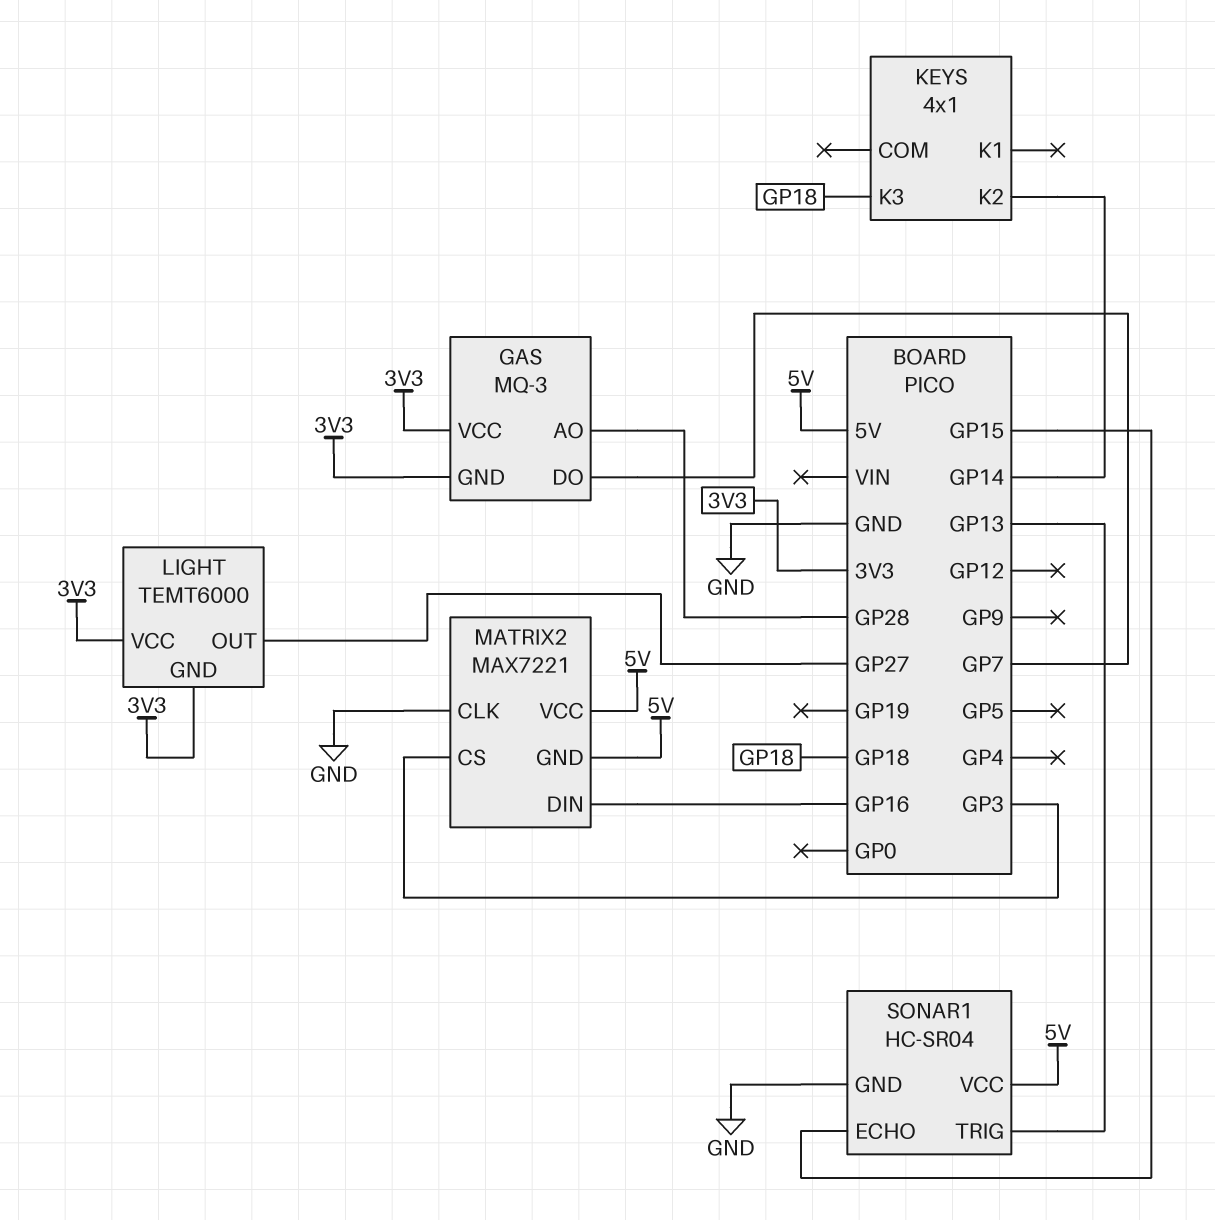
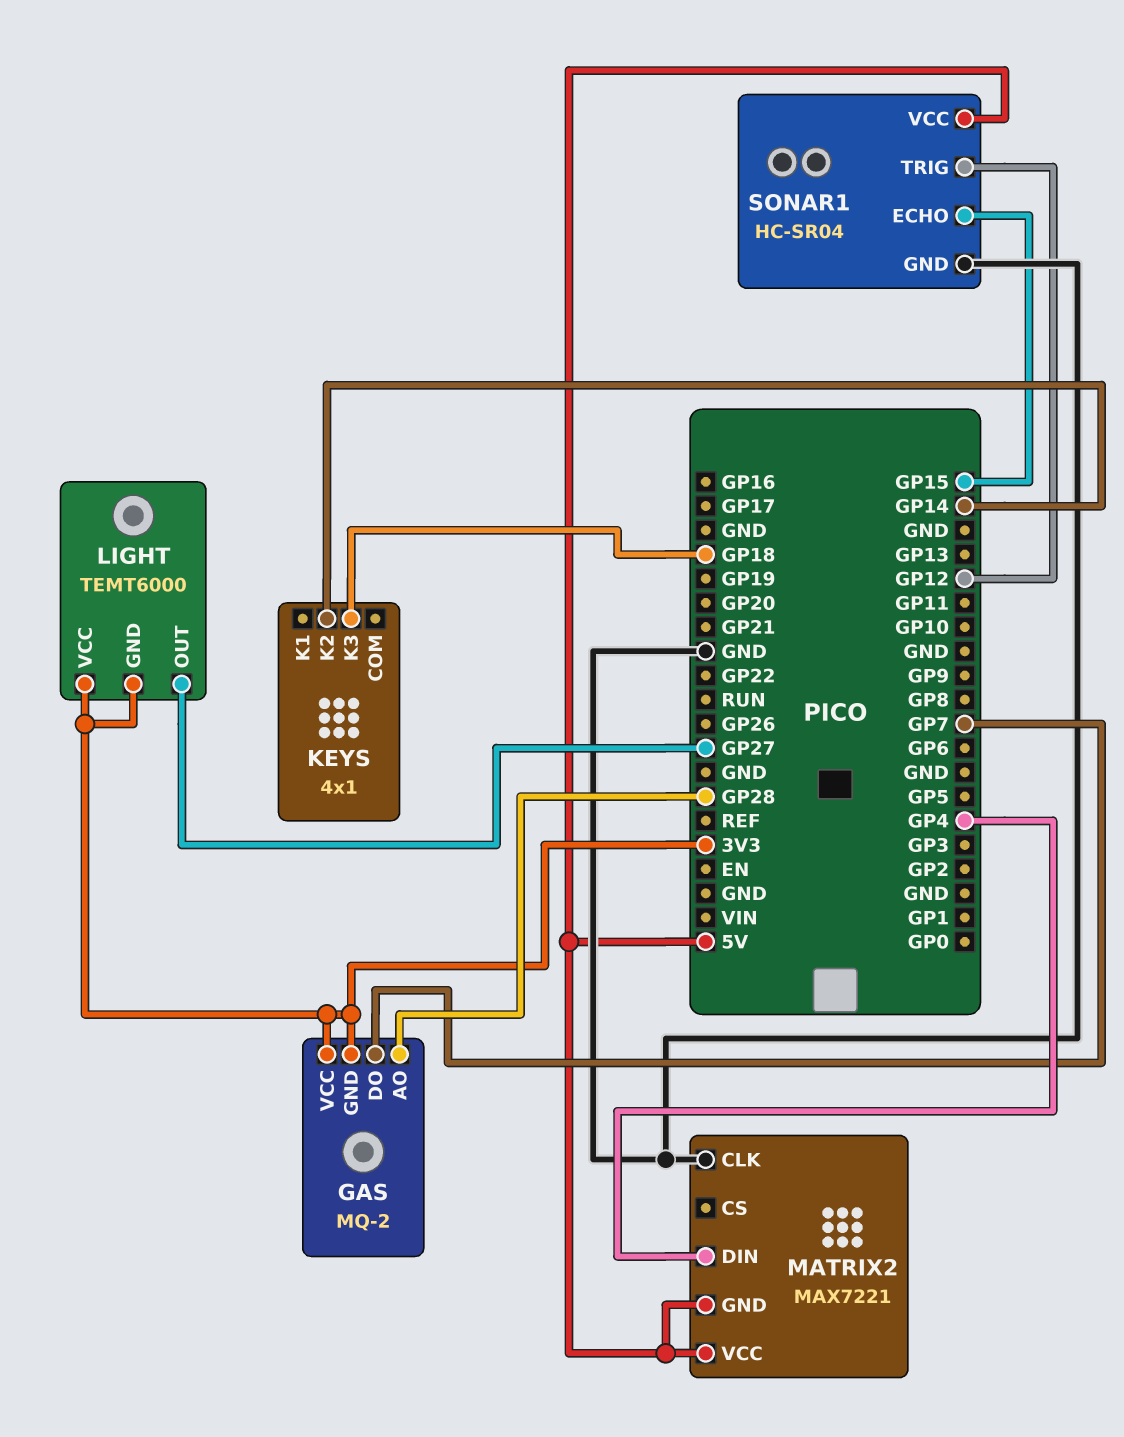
GAS: MQ-3 -> MQ-2
MATRIX2 pin CS: GP3 -> none
MATRIX2 pin DIN: GP16 -> GP4
SONAR1 pin TRIG: GP13 -> GP12

